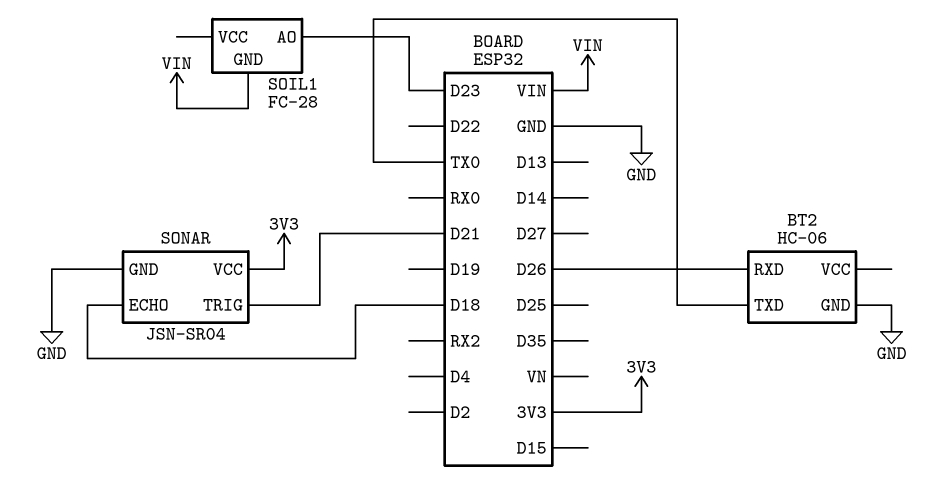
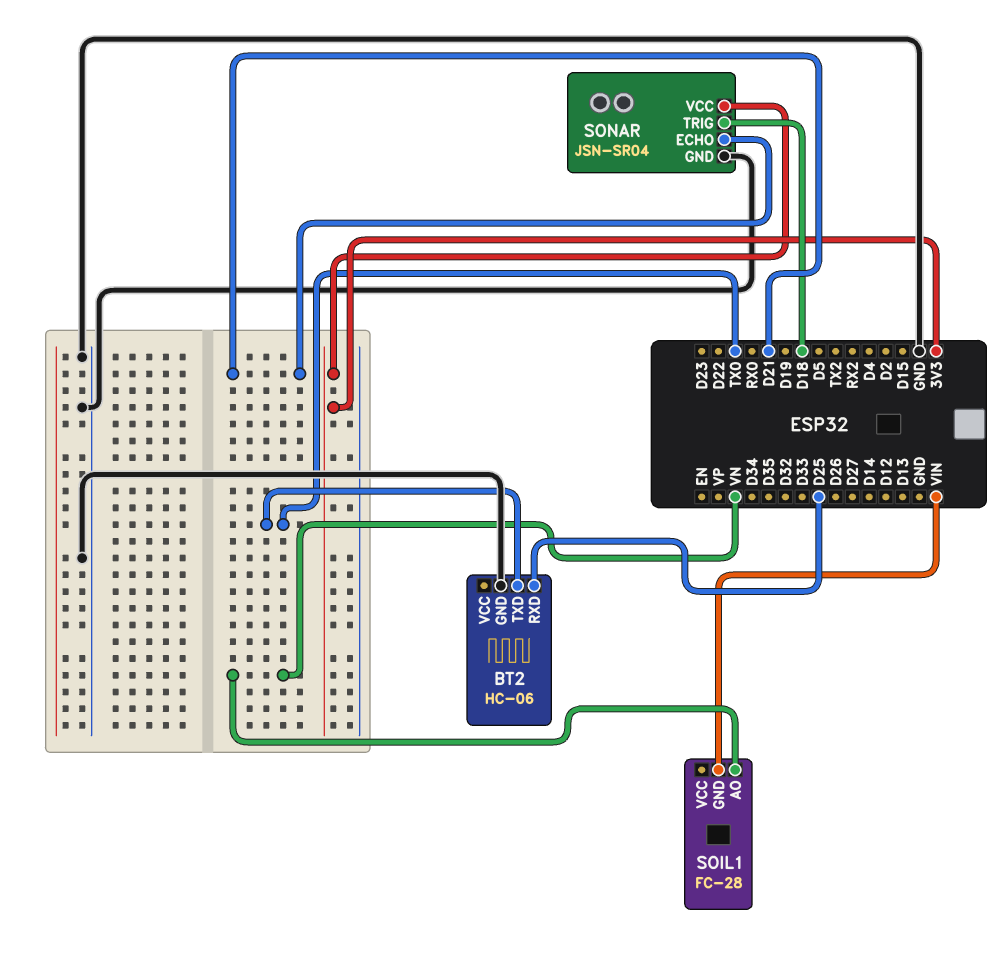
BT2 pin RXD: D26 -> D25
SOIL1 pin AO: D23 -> VN
SONAR pin ECHO: D18 -> D21
SONAR pin TRIG: D21 -> D18

